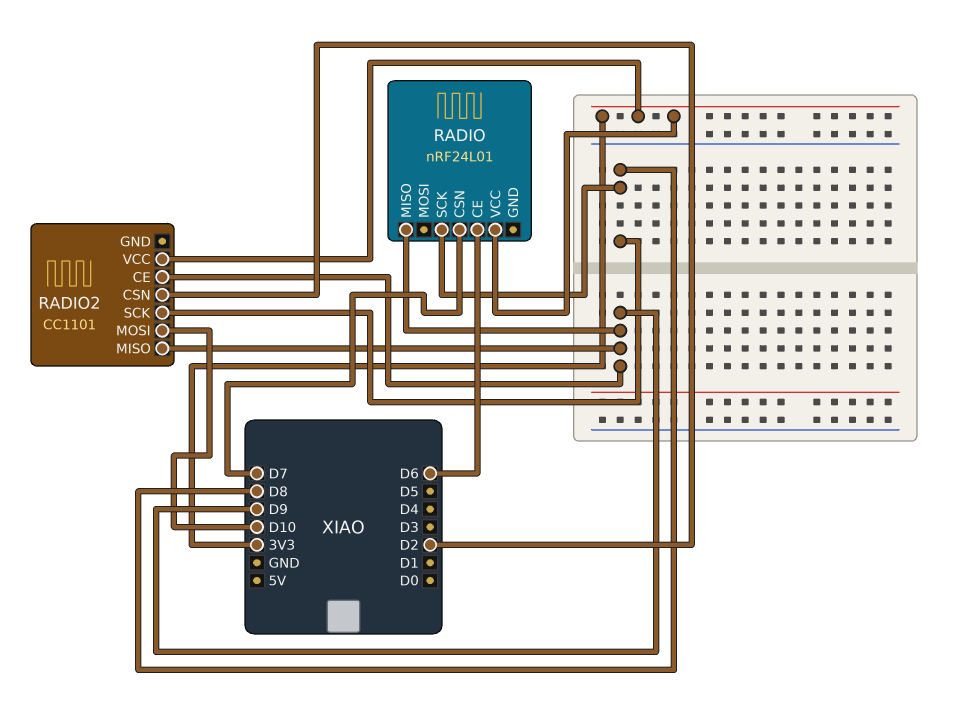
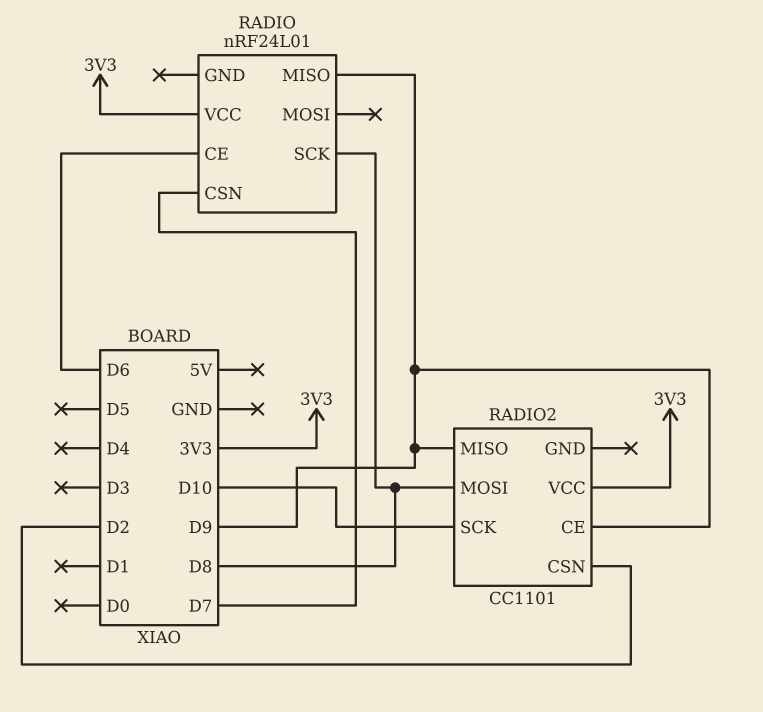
RADIO2 pin MOSI: D10 -> D8
RADIO2 pin SCK: D8 -> D10

